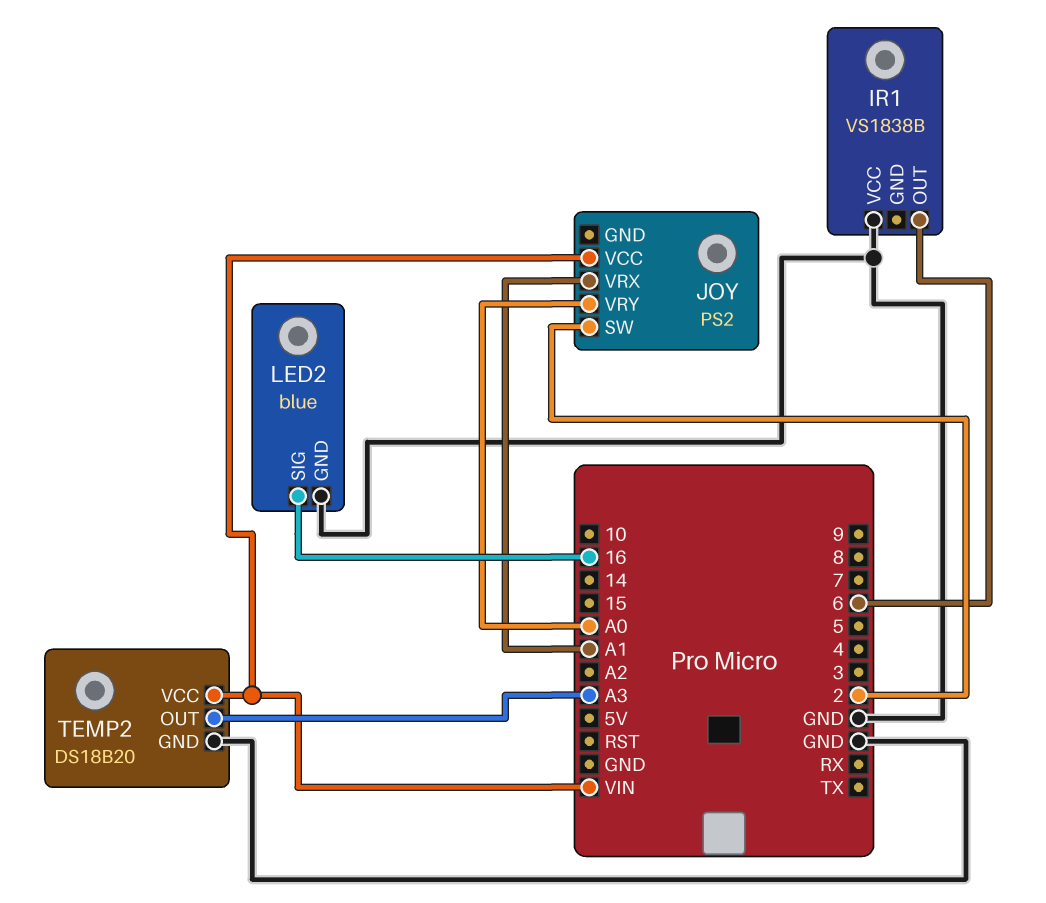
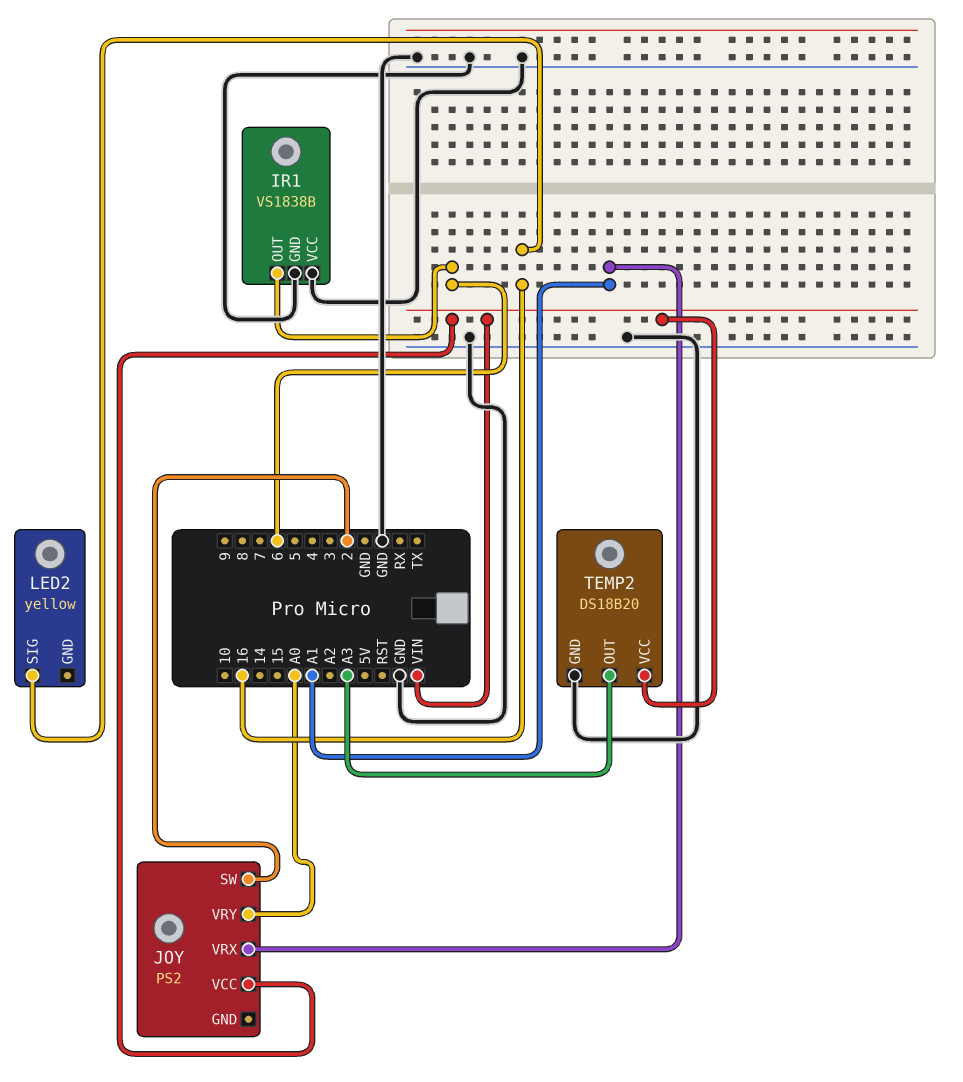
IR1 pin GND: none -> GND
LED2: blue -> yellow
LED2 pin GND: GND -> none

